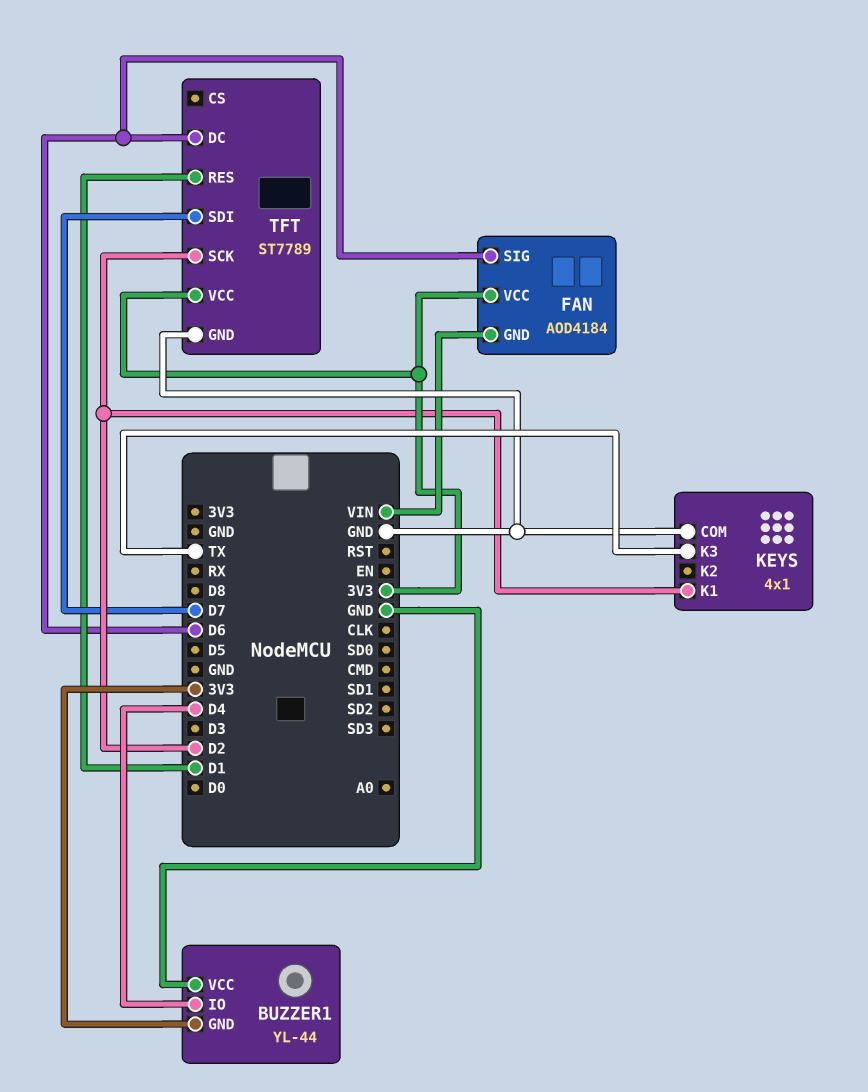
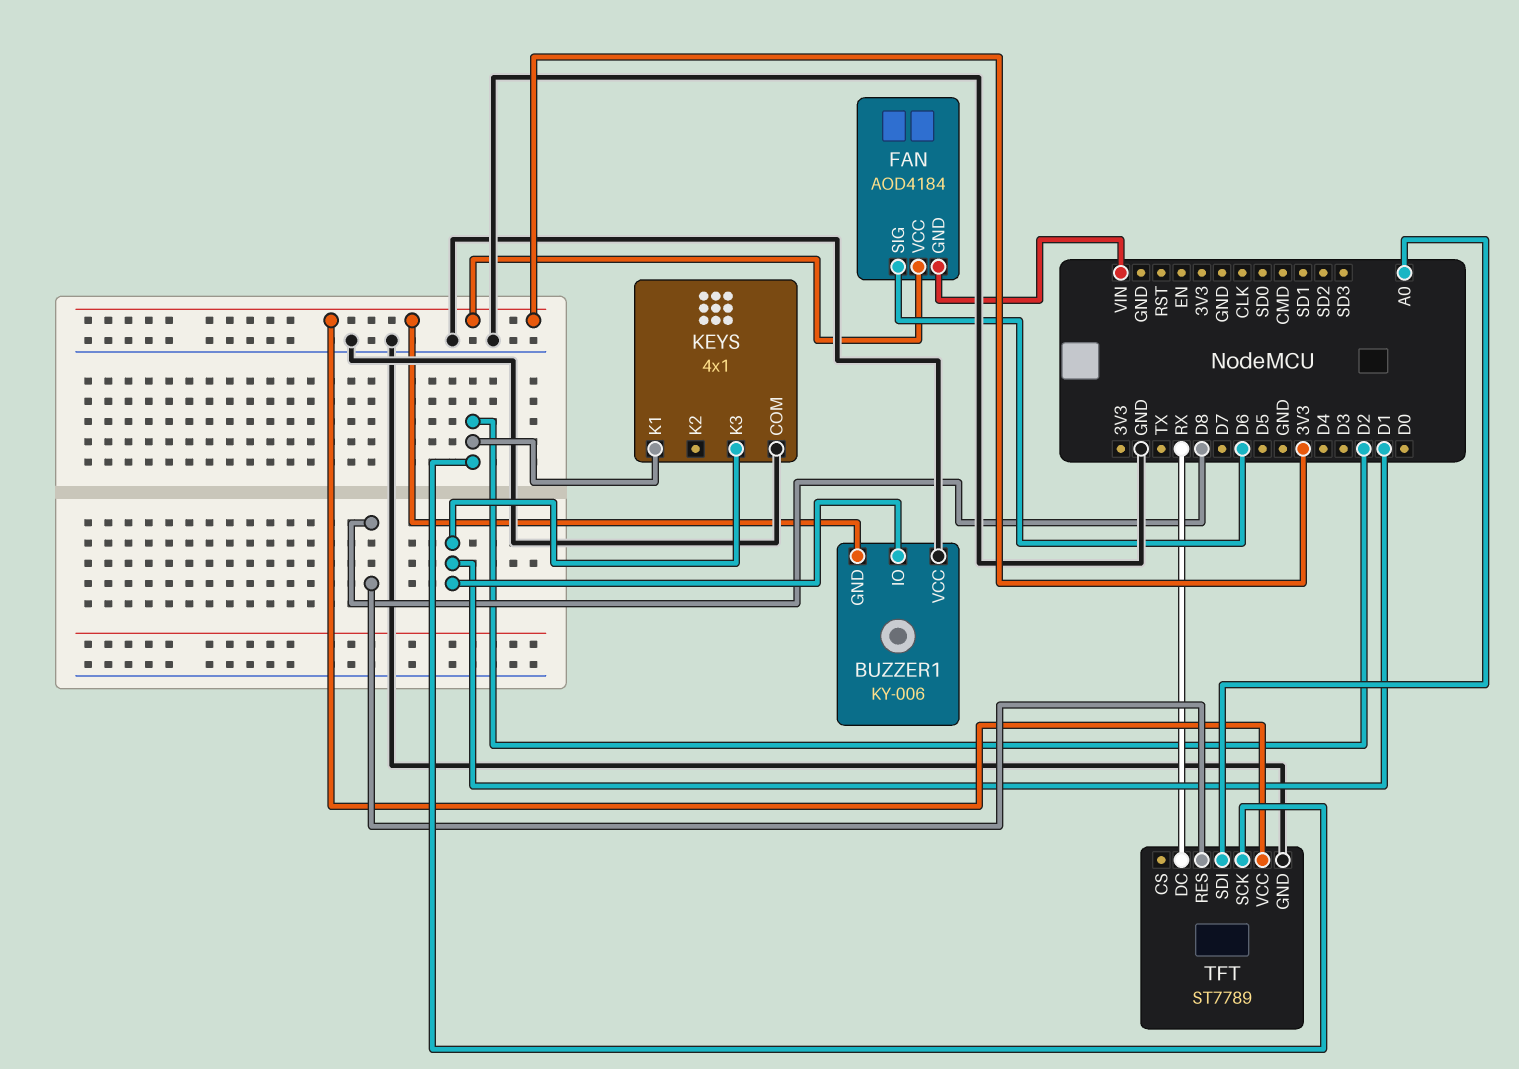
BUZZER1: YL-44 -> KY-006
BUZZER1 pin IO: D4 -> D1
KEYS pin K3: TX -> D1
TFT pin DC: D6 -> RX
TFT pin RES: D1 -> D8
TFT pin SDI: D7 -> A0

